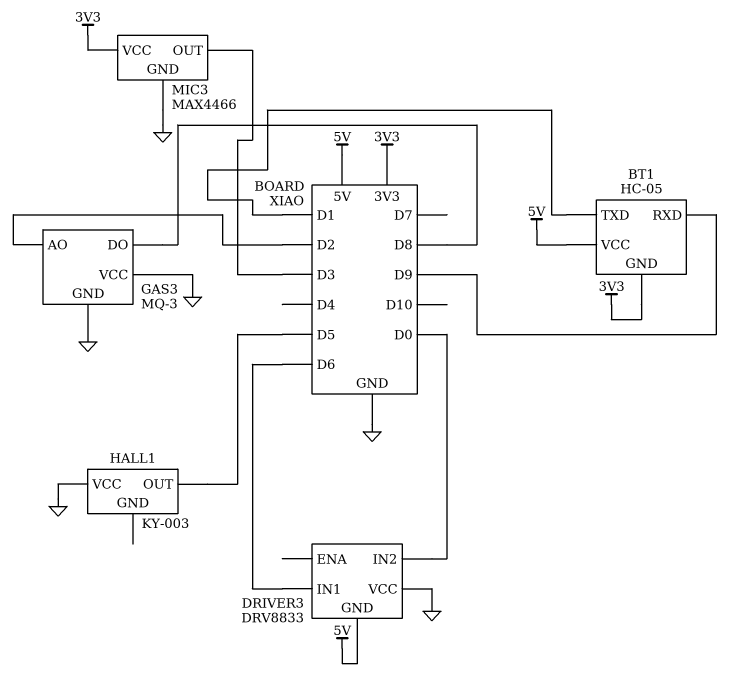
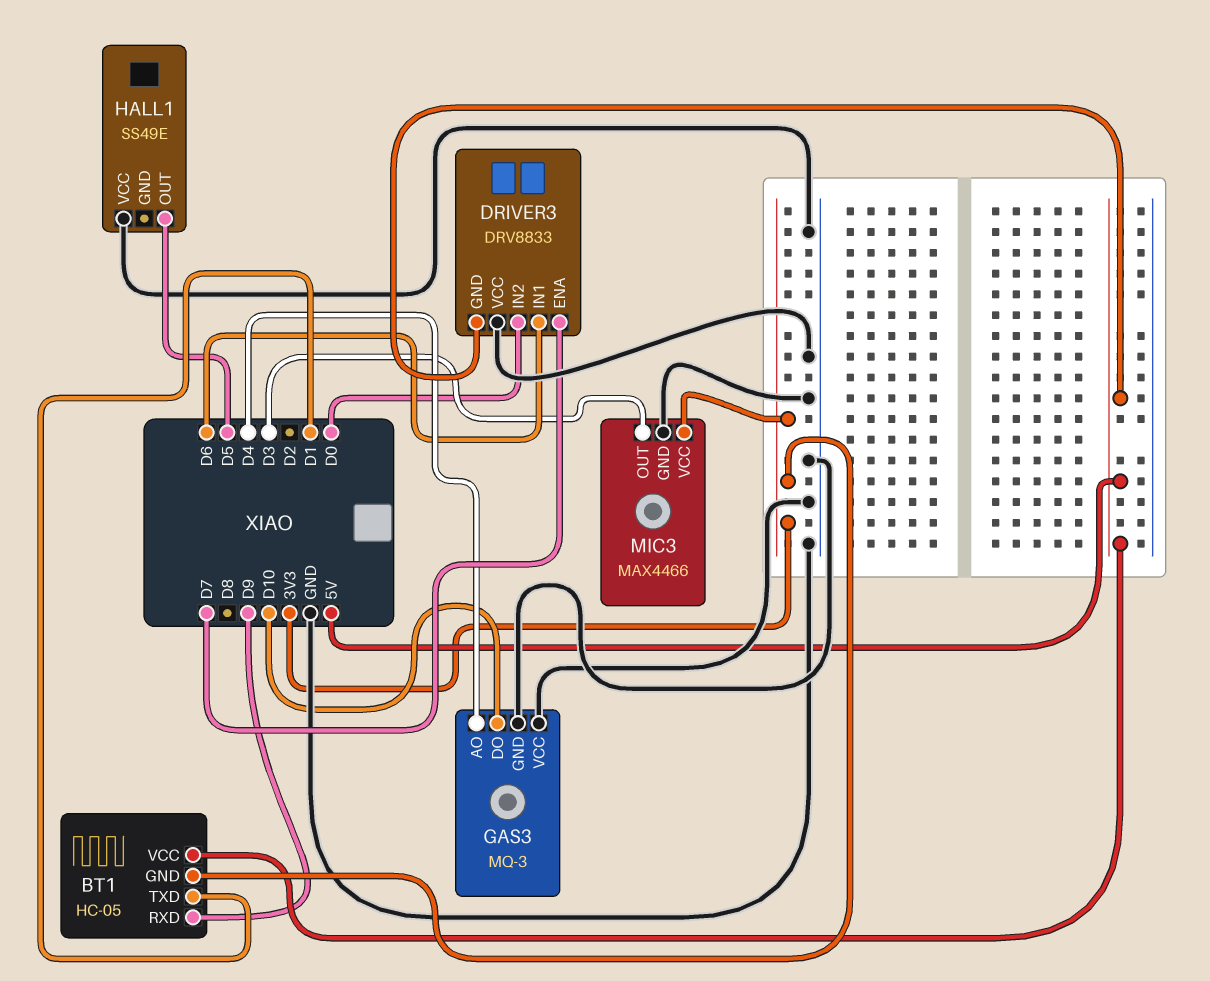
DRIVER3 pin ENA: none -> D7
GAS3 pin AO: D2 -> D4
GAS3 pin DO: D8 -> D10
HALL1: KY-003 -> SS49E

